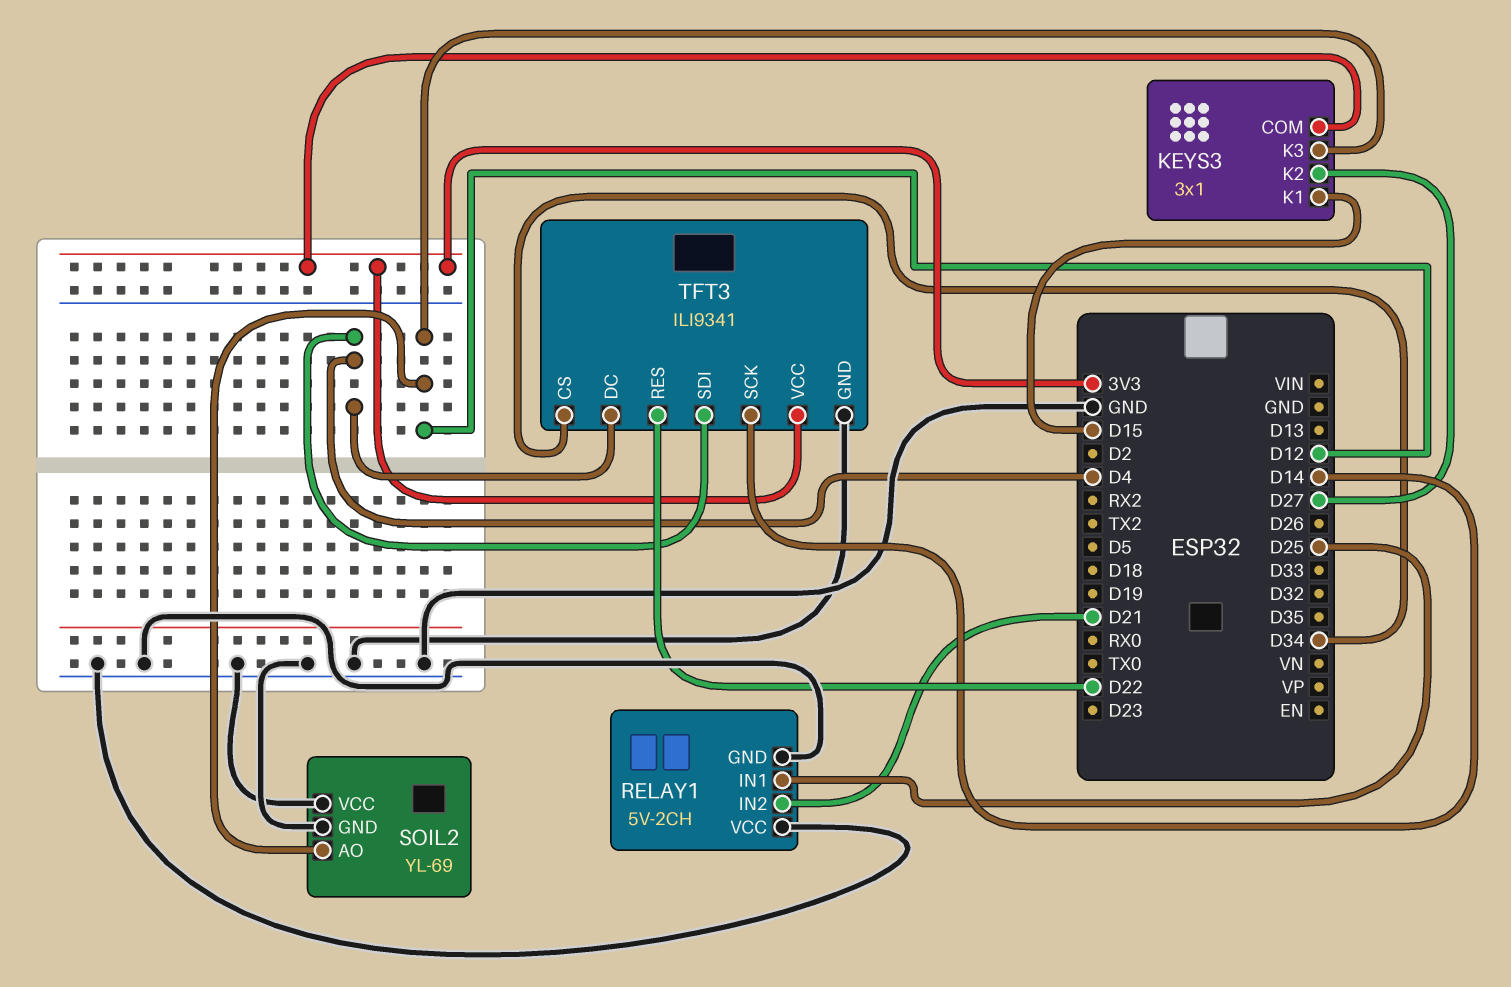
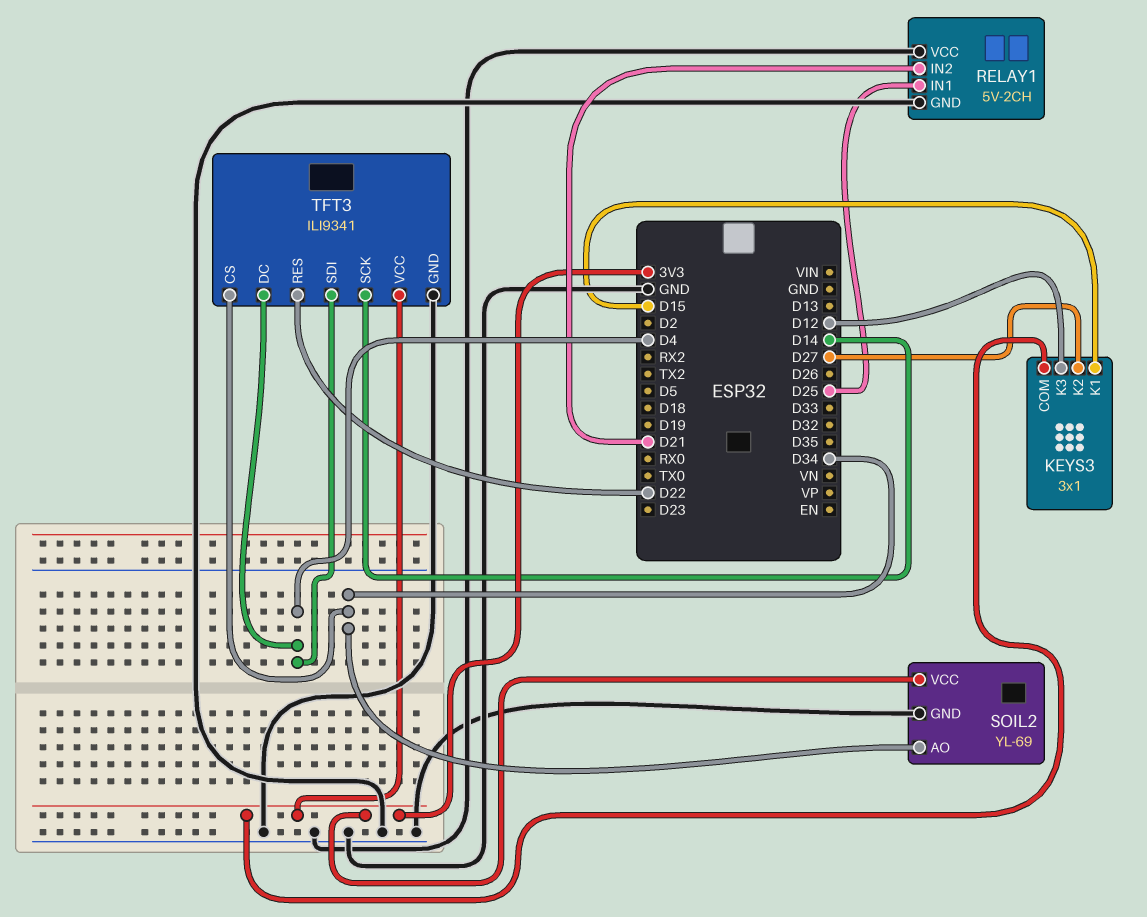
SOIL2 pin AO: D12 -> D34
SOIL2 pin VCC: GND -> 3V3

